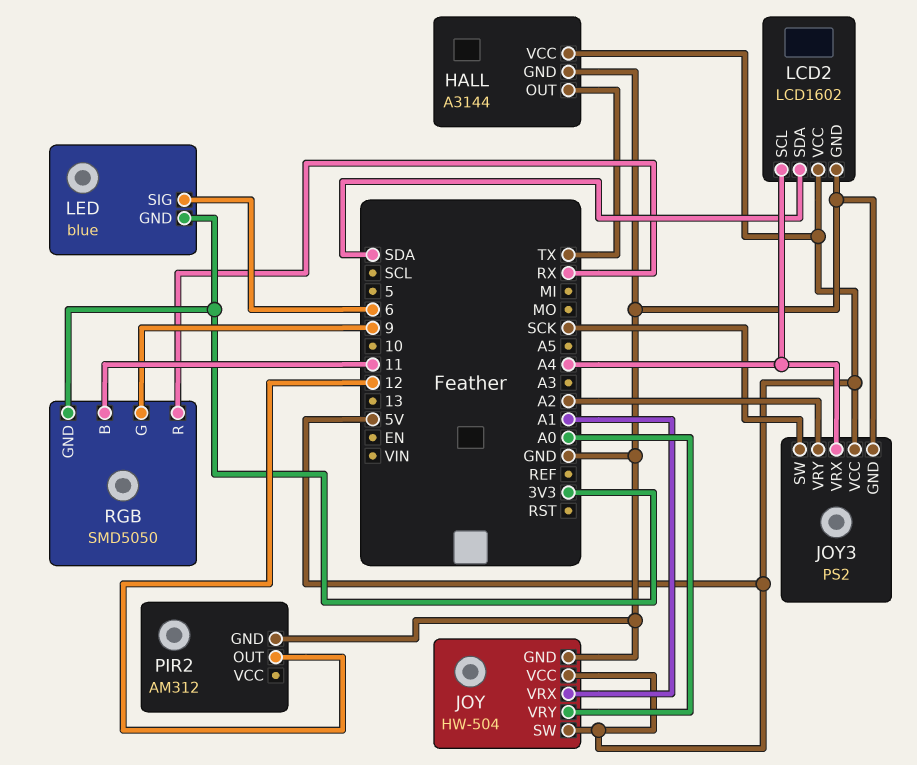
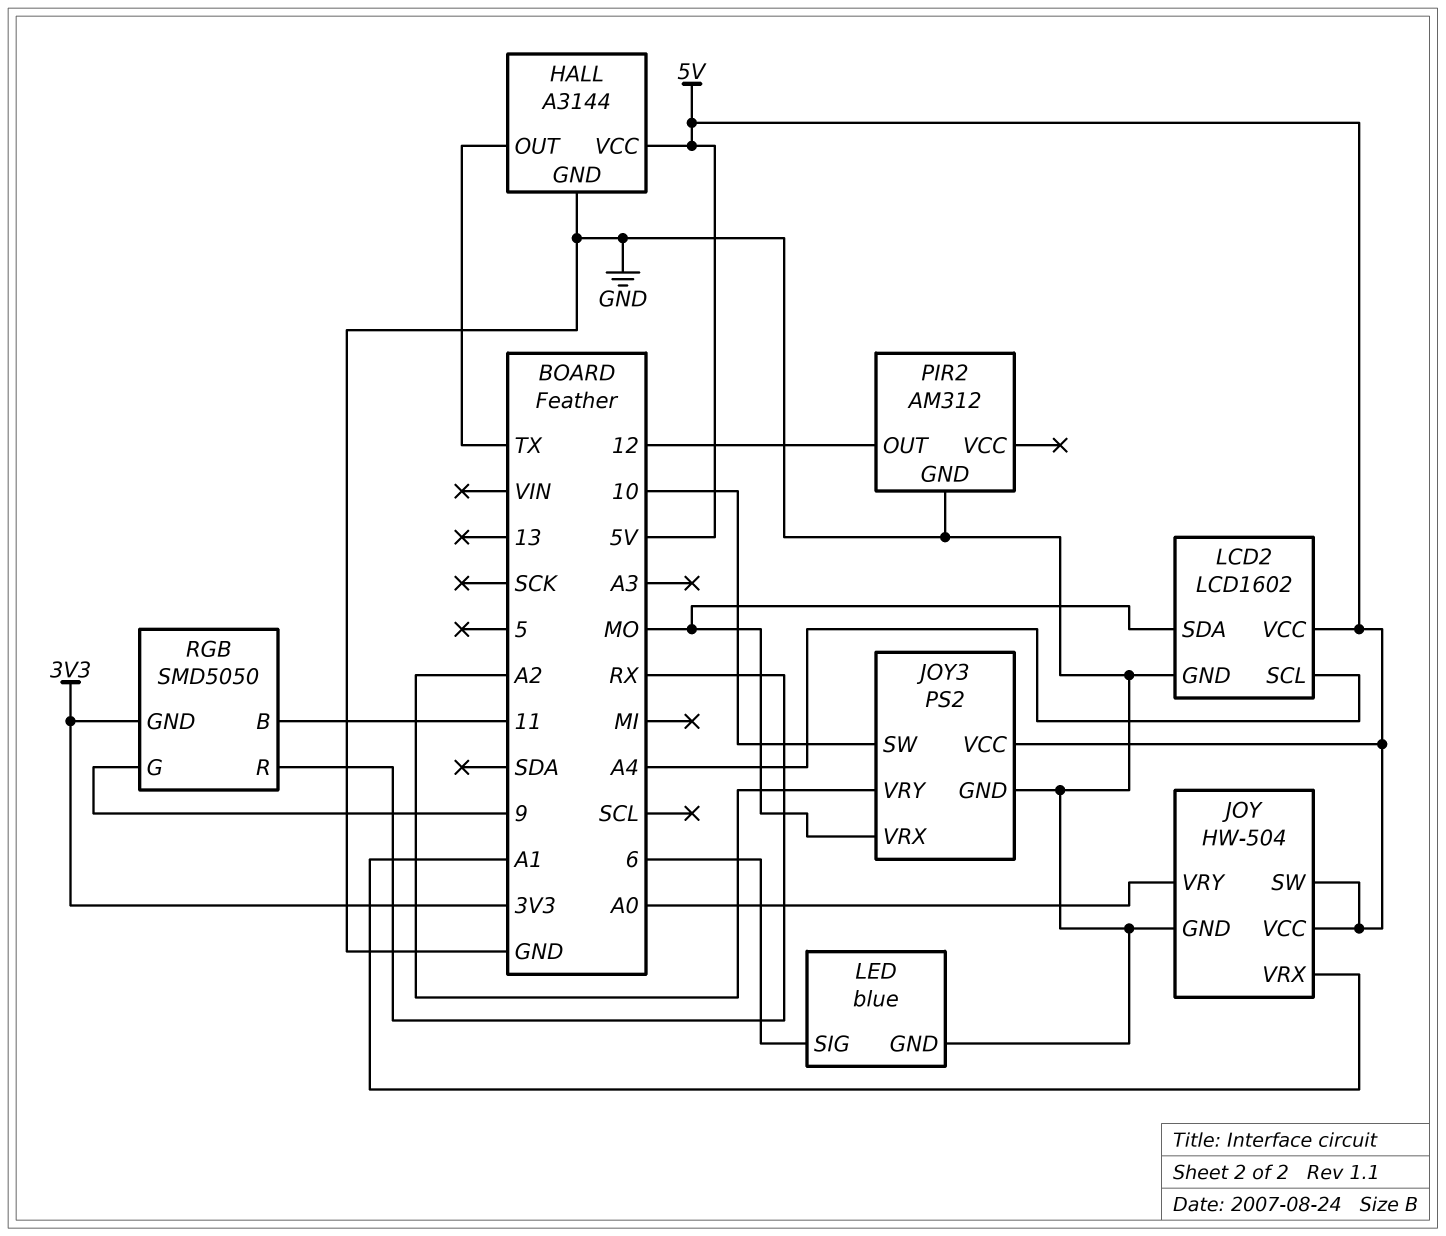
JOY3 pin SW: SCK -> 10
JOY3 pin VRX: A4 -> MO
LCD2 pin SDA: SDA -> MO
LED pin GND: 3V3 -> GND

